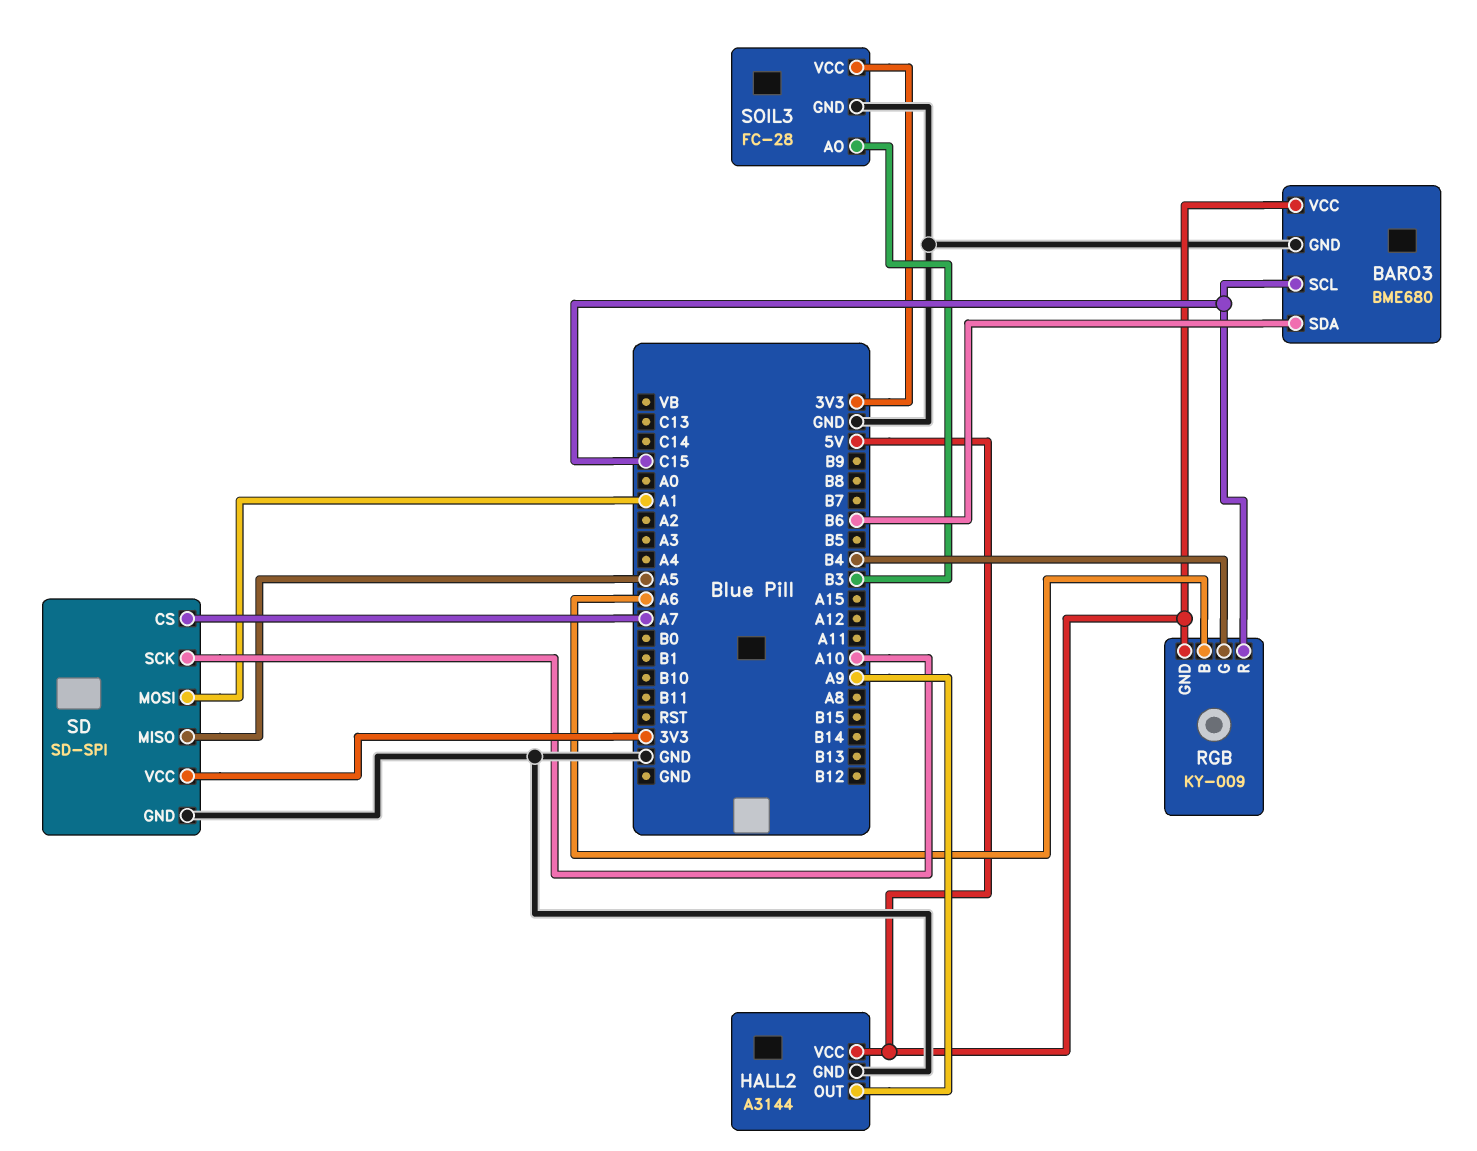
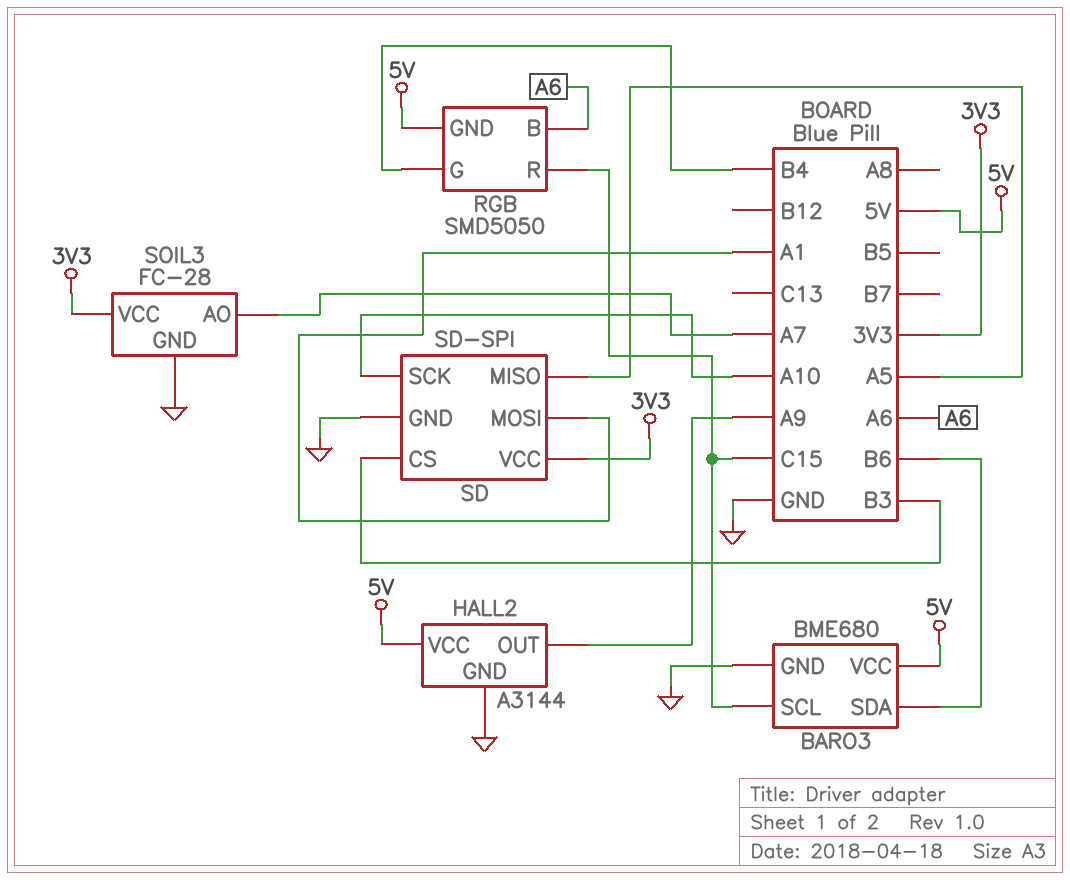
RGB: KY-009 -> SMD5050
SD pin CS: A7 -> B3
SOIL3 pin AO: B3 -> A7

